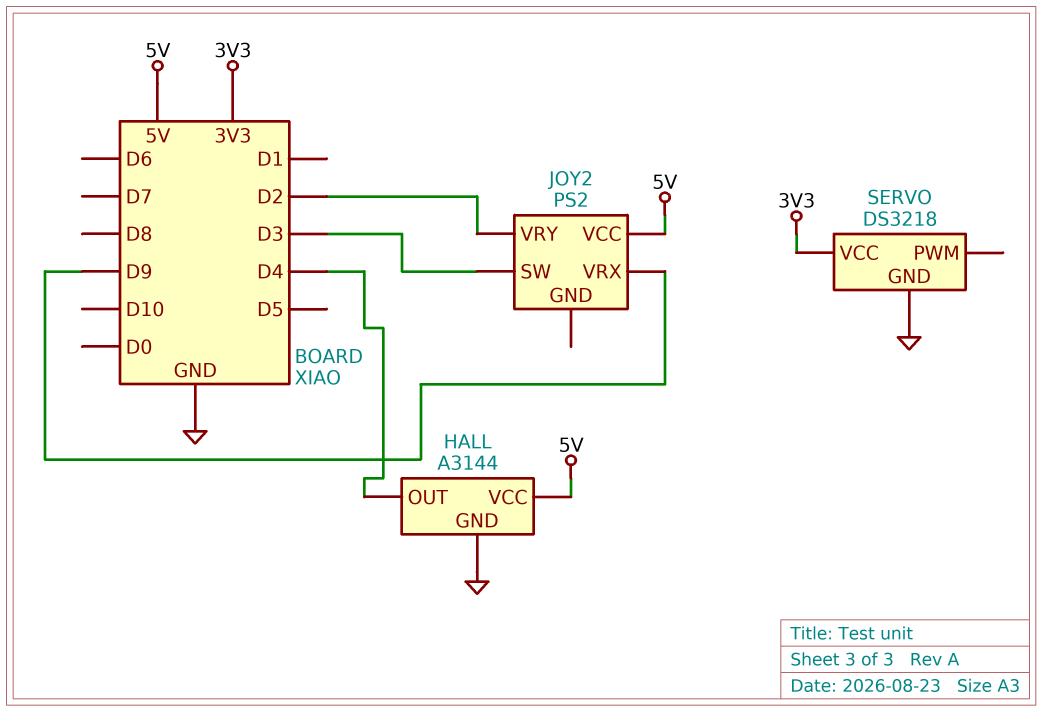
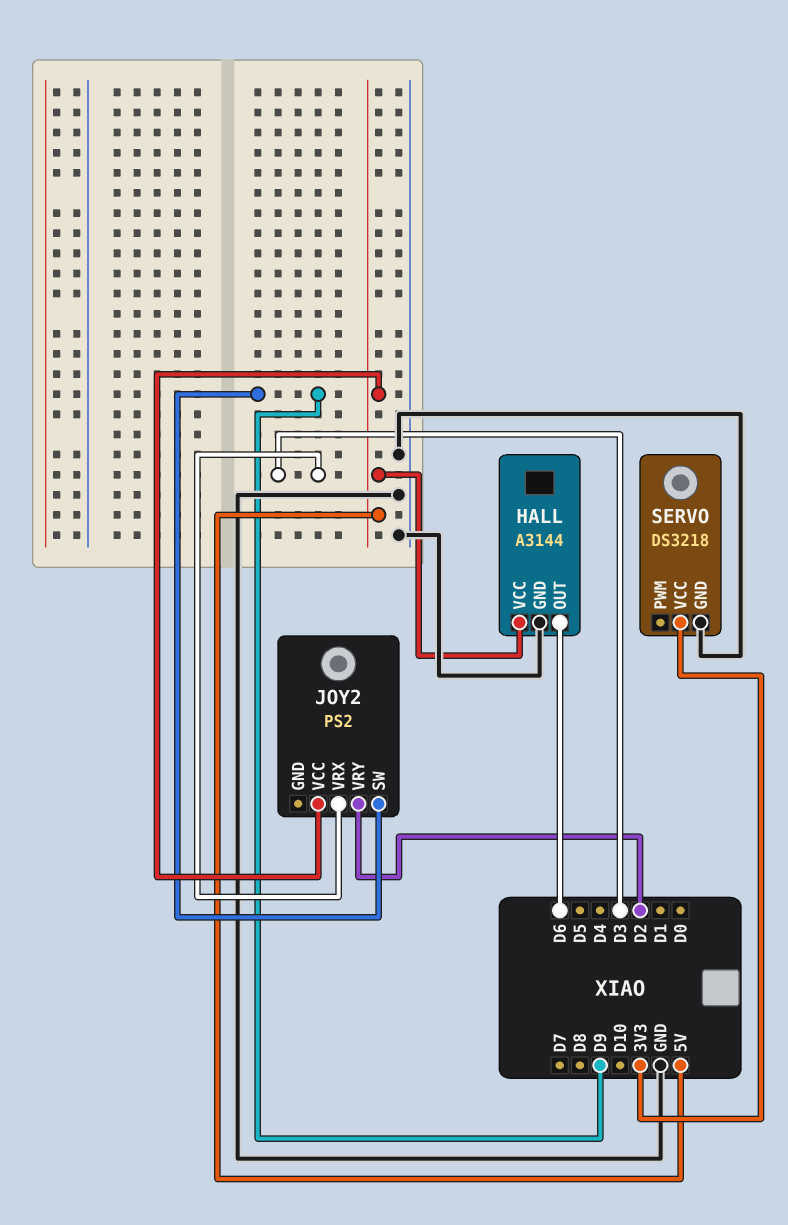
HALL pin OUT: D4 -> D6
JOY2 pin SW: D3 -> D9
JOY2 pin VRX: D9 -> D3

